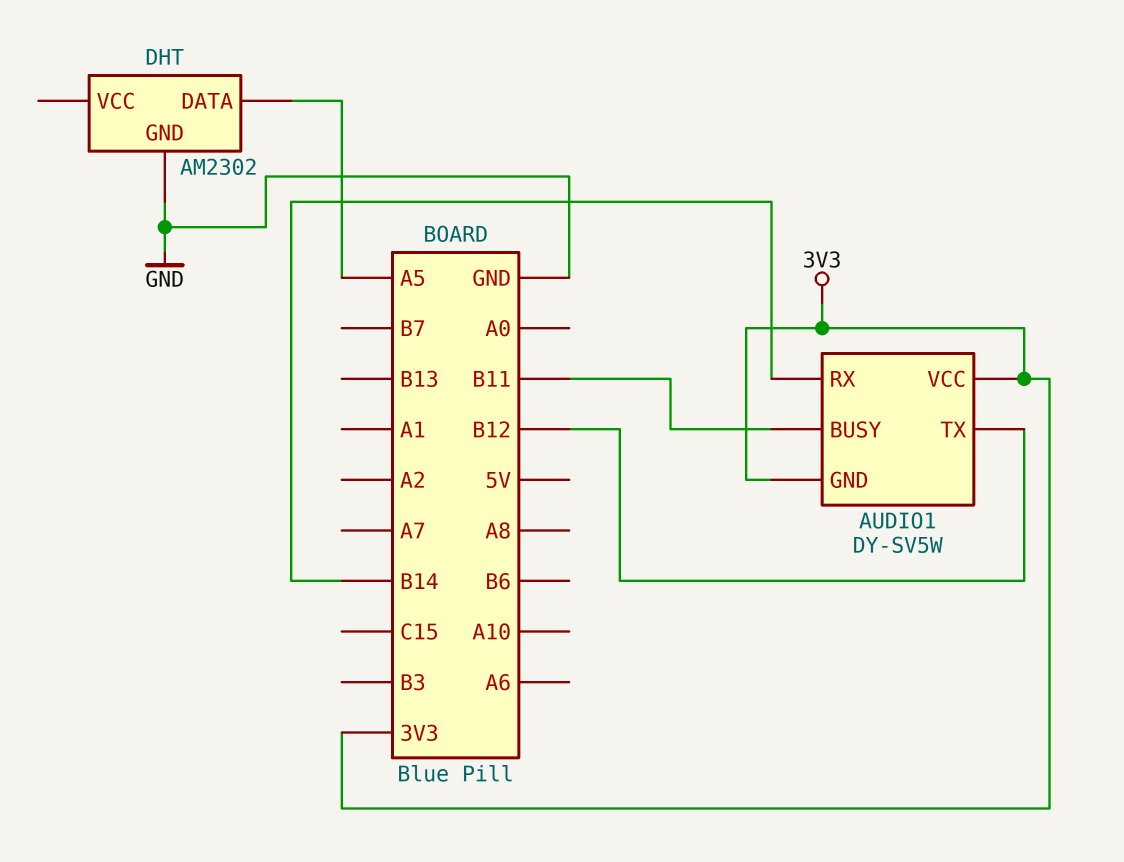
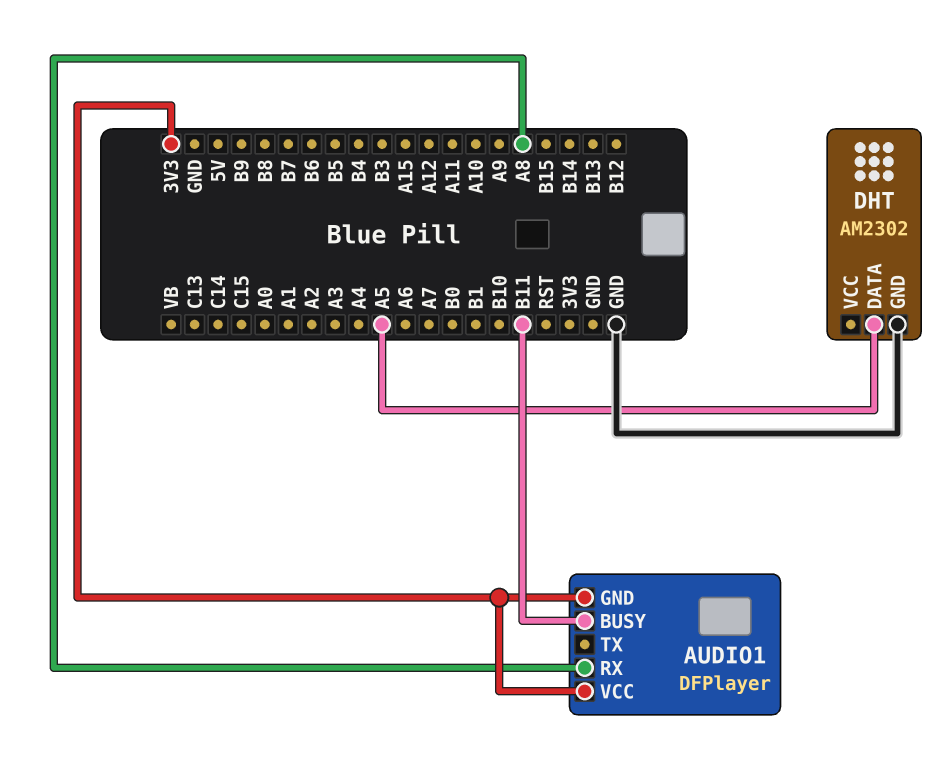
AUDIO1: DY-SV5W -> DFPlayer
AUDIO1 pin RX: B14 -> A8
AUDIO1 pin TX: B12 -> none

